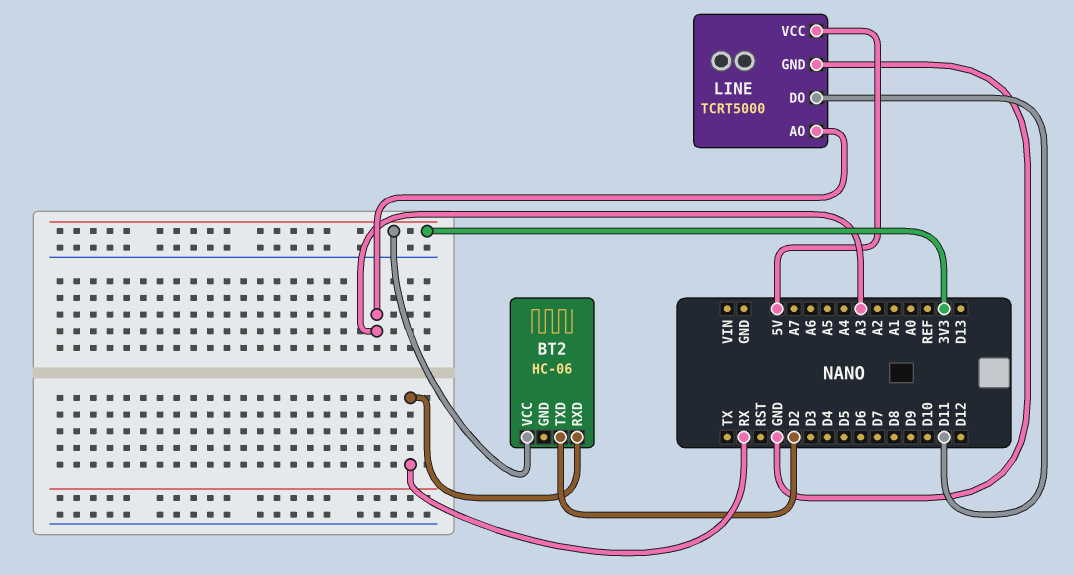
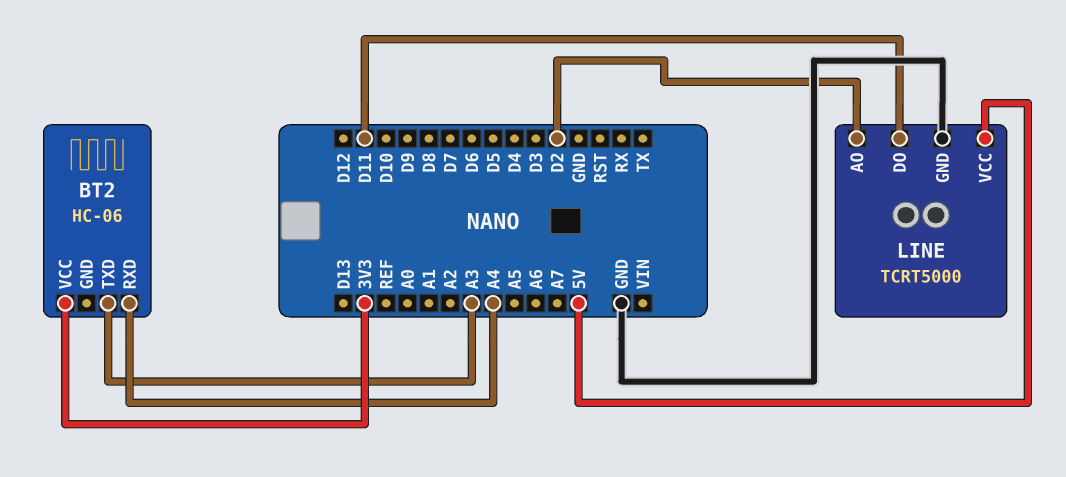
BT2 pin RXD: RX -> A4
BT2 pin TXD: D2 -> A3
LINE pin AO: A3 -> D2

